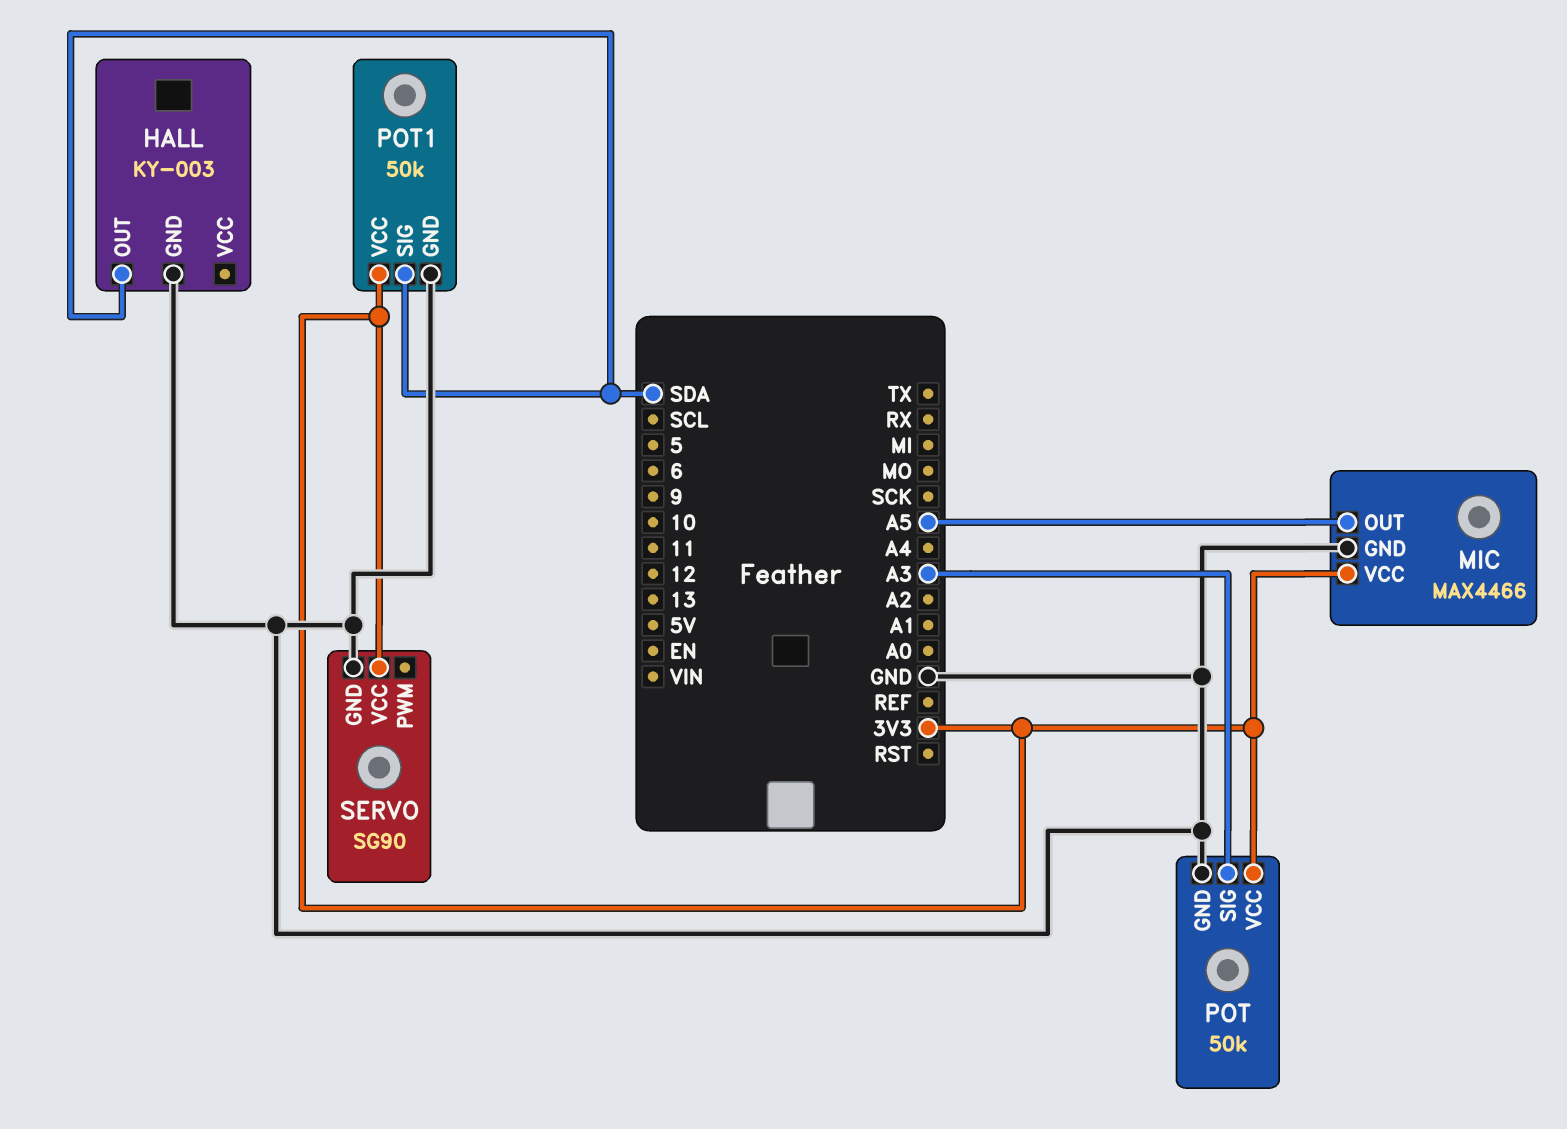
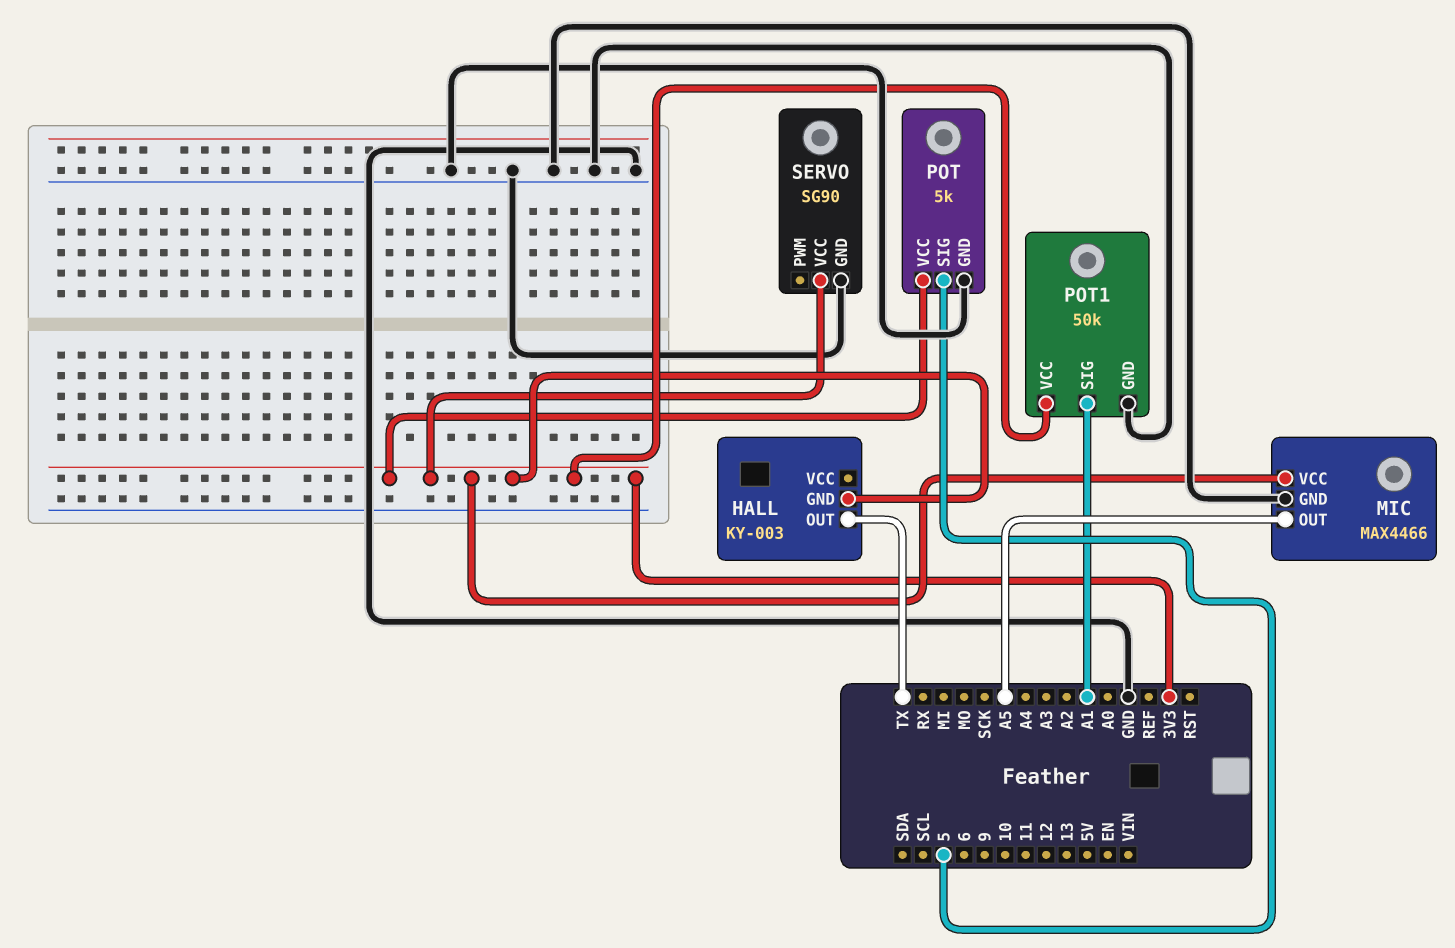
HALL pin GND: GND -> 3V3
HALL pin OUT: SDA -> TX
POT: 50k -> 5k
POT pin SIG: A3 -> 5
POT1 pin SIG: SDA -> A1

